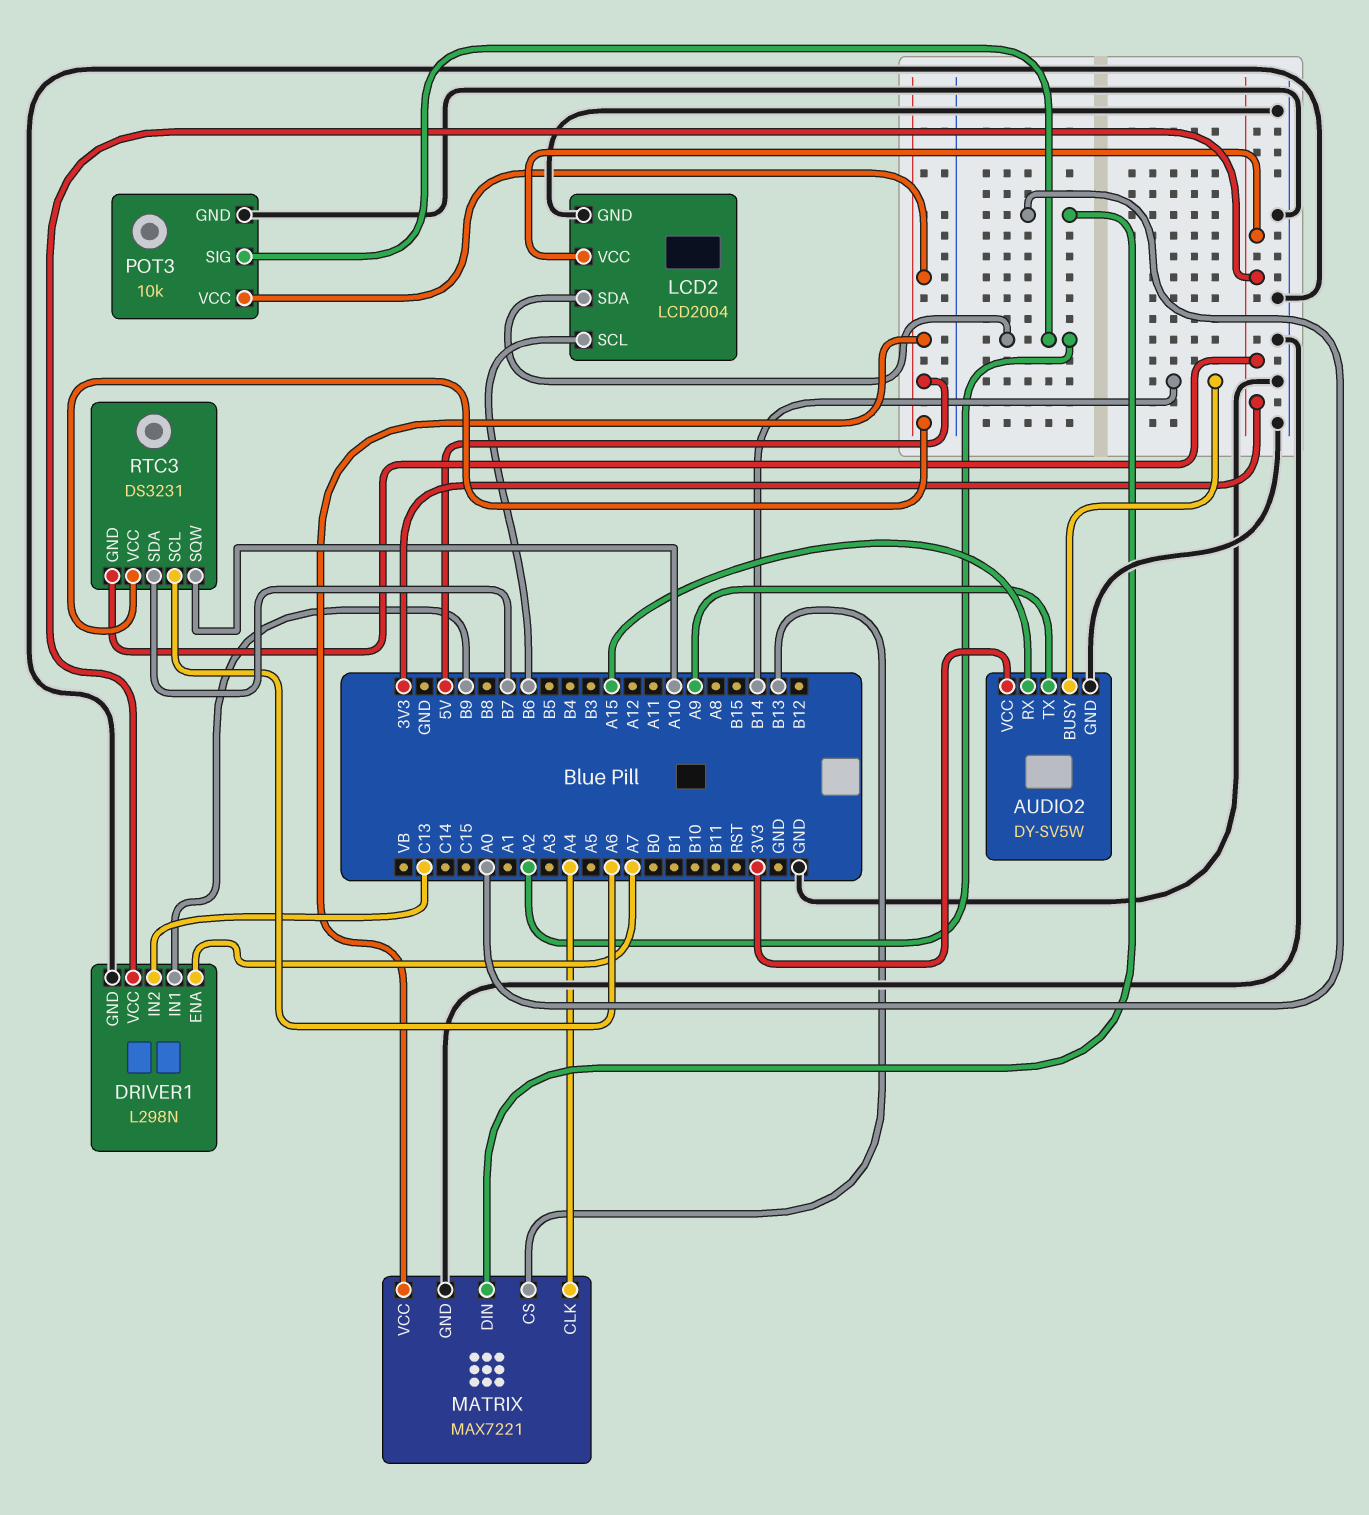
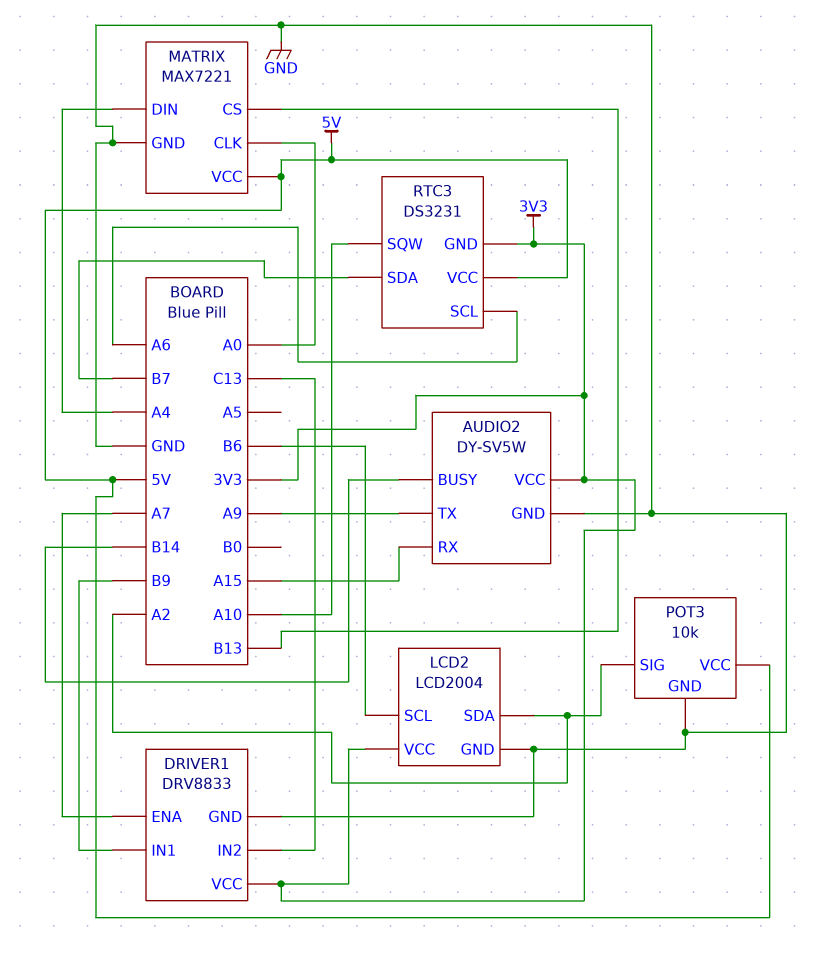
DRIVER1: L298N -> DRV8833
MATRIX pin CLK: A4 -> A0
MATRIX pin DIN: A0 -> A4

